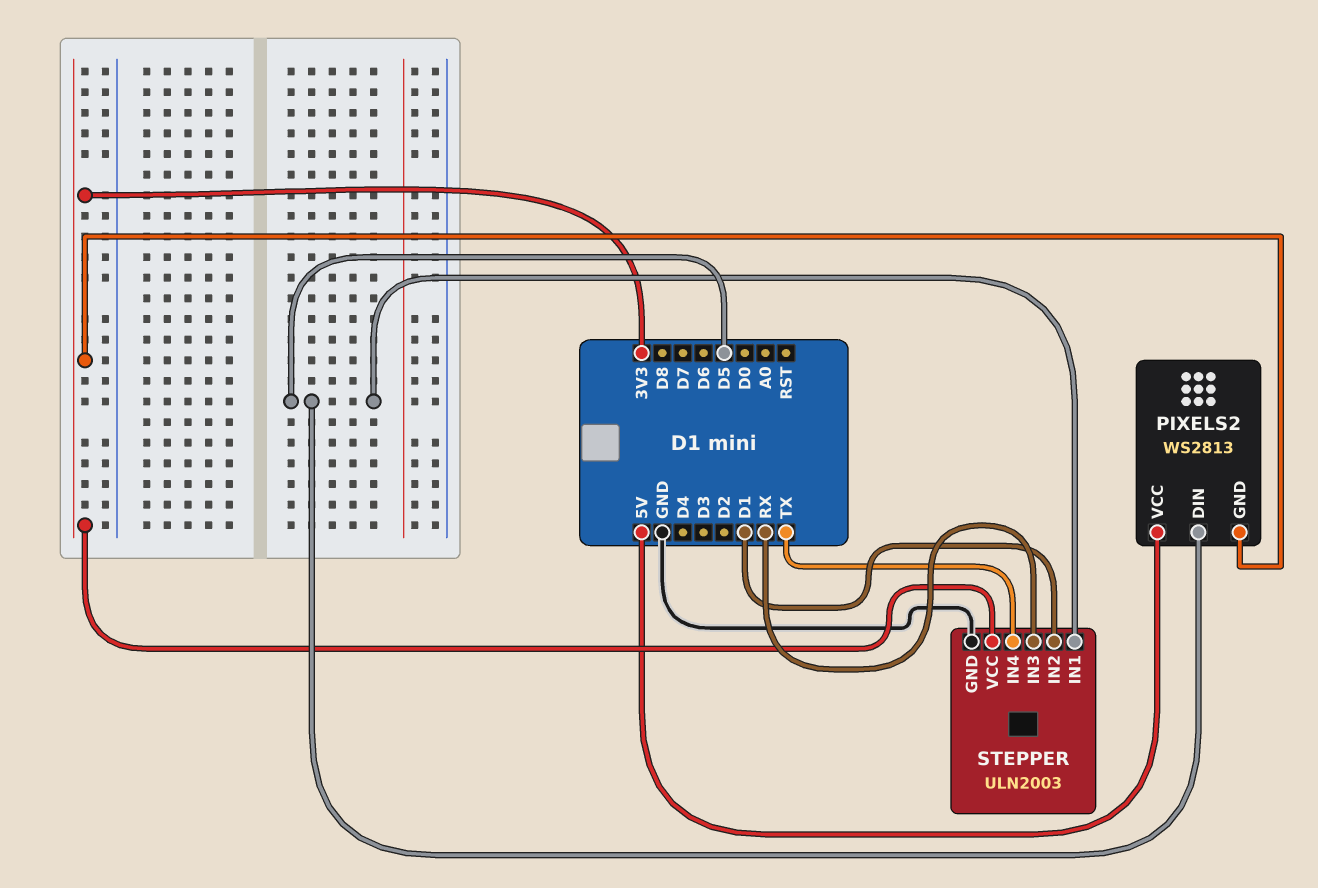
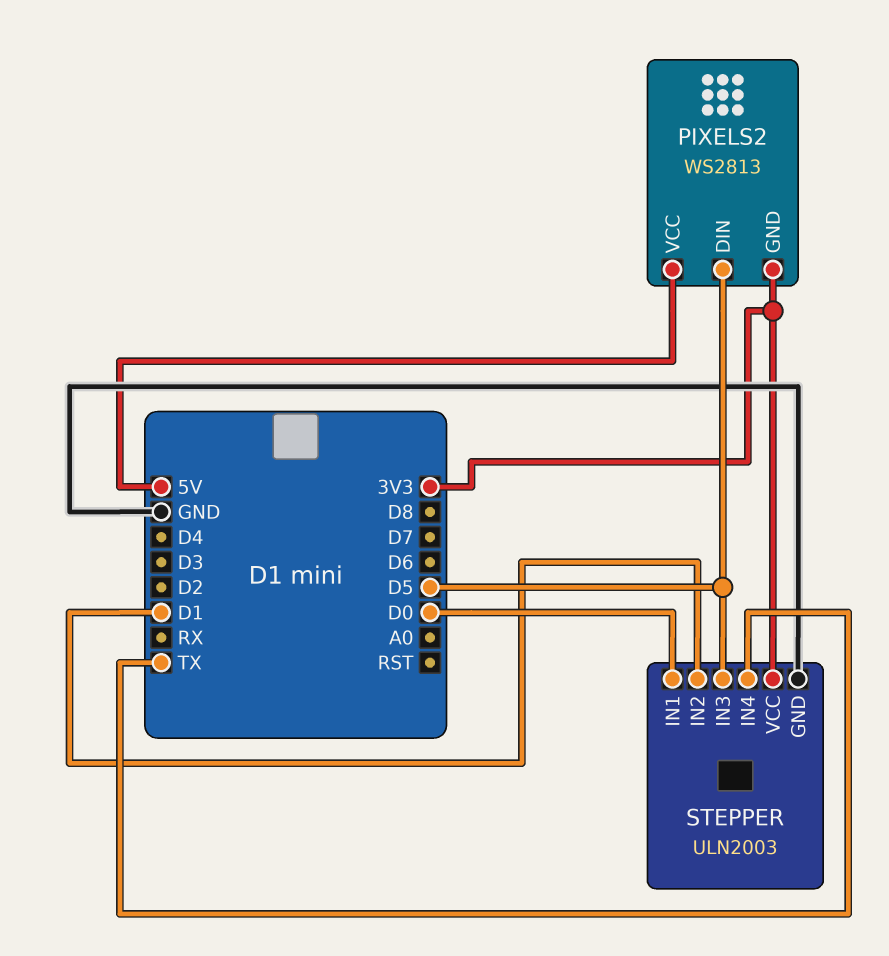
STEPPER pin IN1: D5 -> D0
STEPPER pin IN3: RX -> D5

